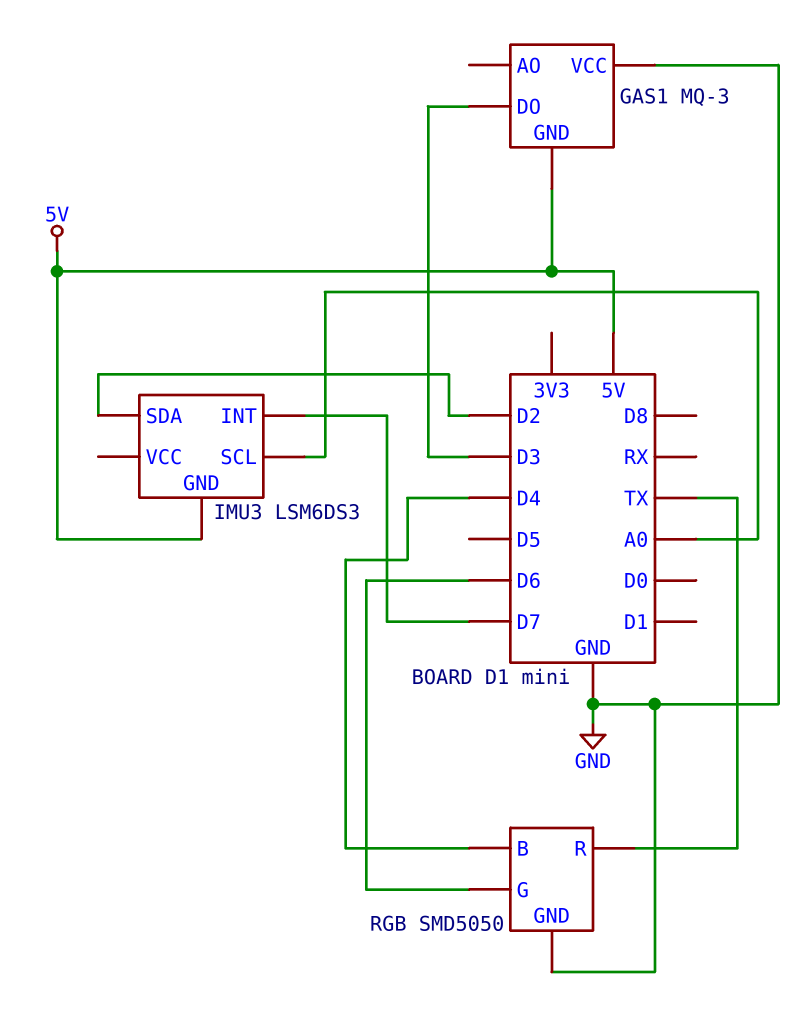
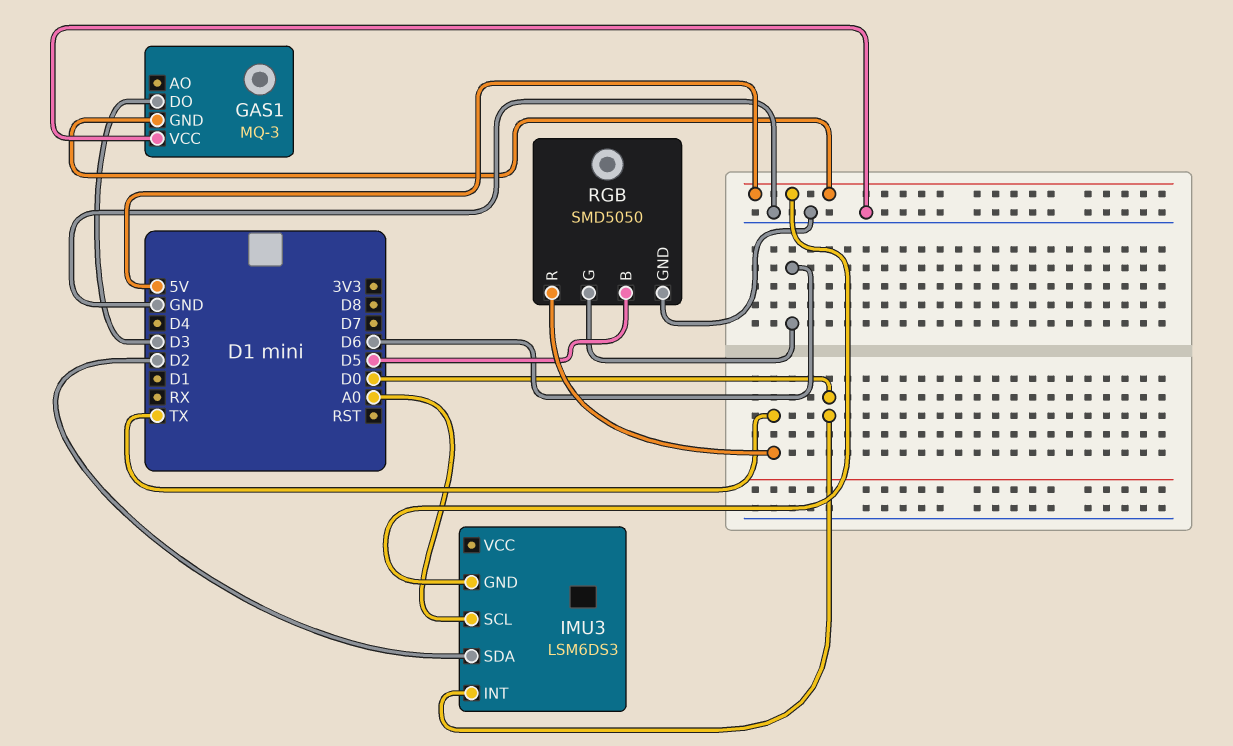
IMU3 pin INT: D7 -> D0
RGB pin B: D4 -> D5

